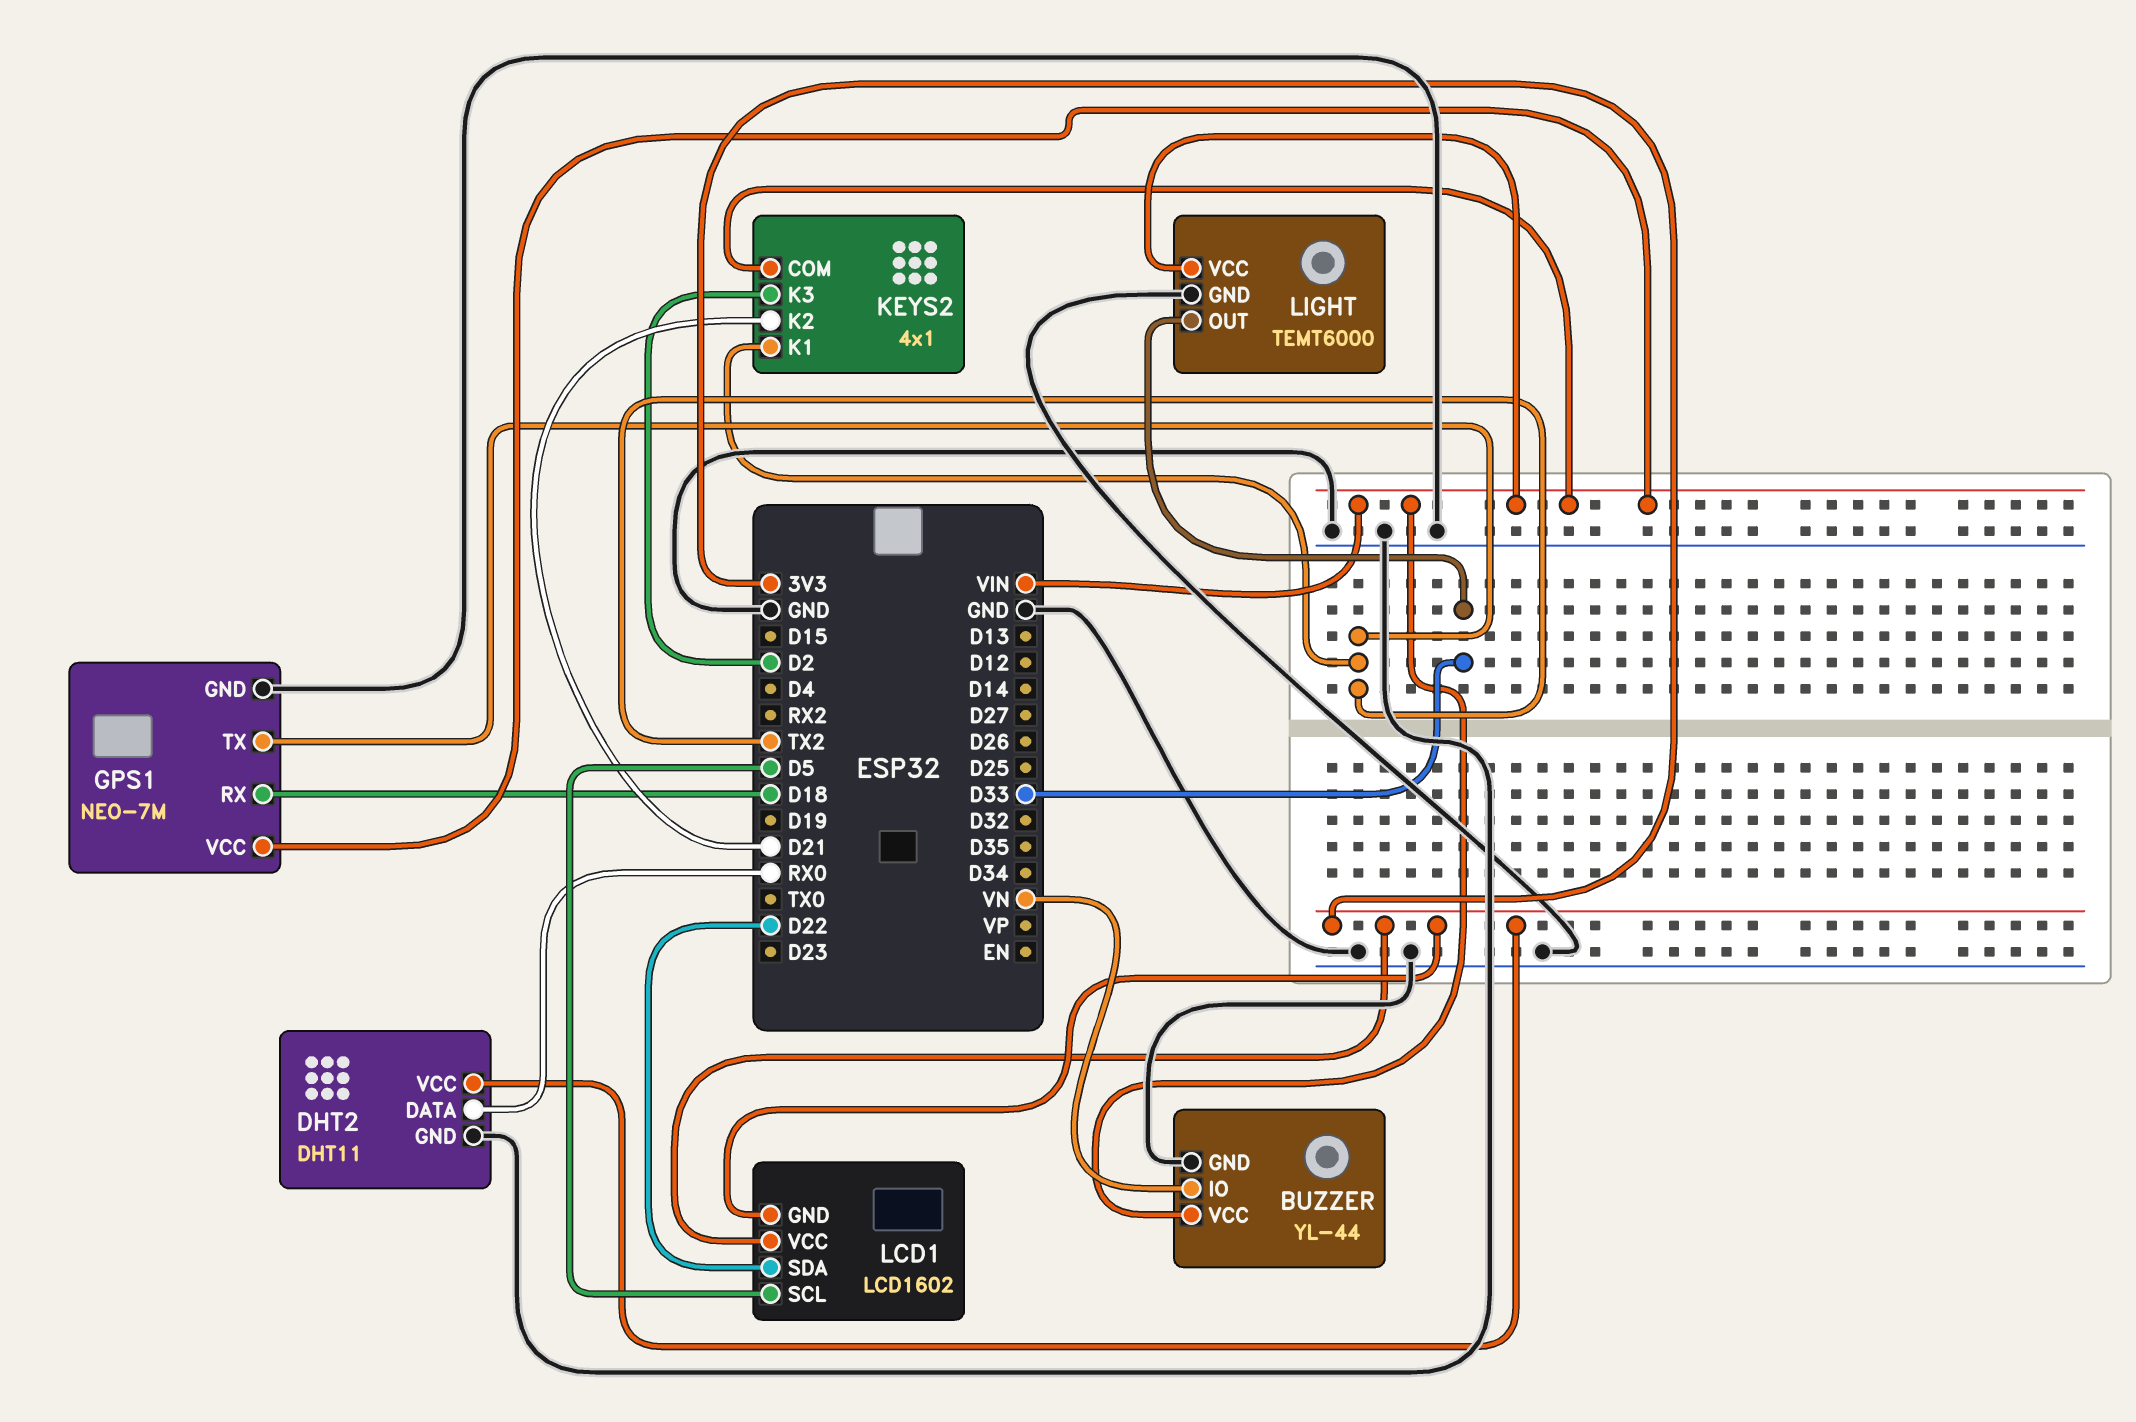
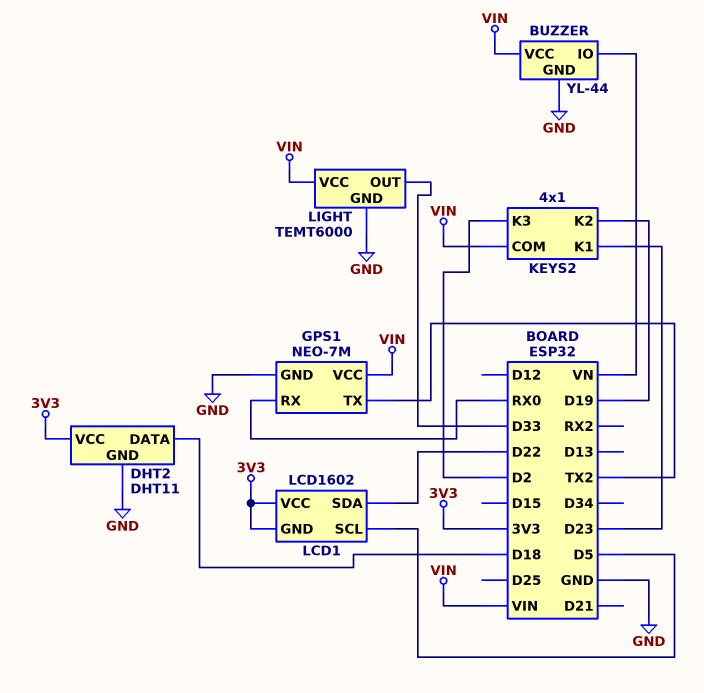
DHT2 pin DATA: RX0 -> D18
GPS1 pin RX: D18 -> RX0
KEYS2 pin K1: TX2 -> D23
KEYS2 pin K2: D21 -> D19

